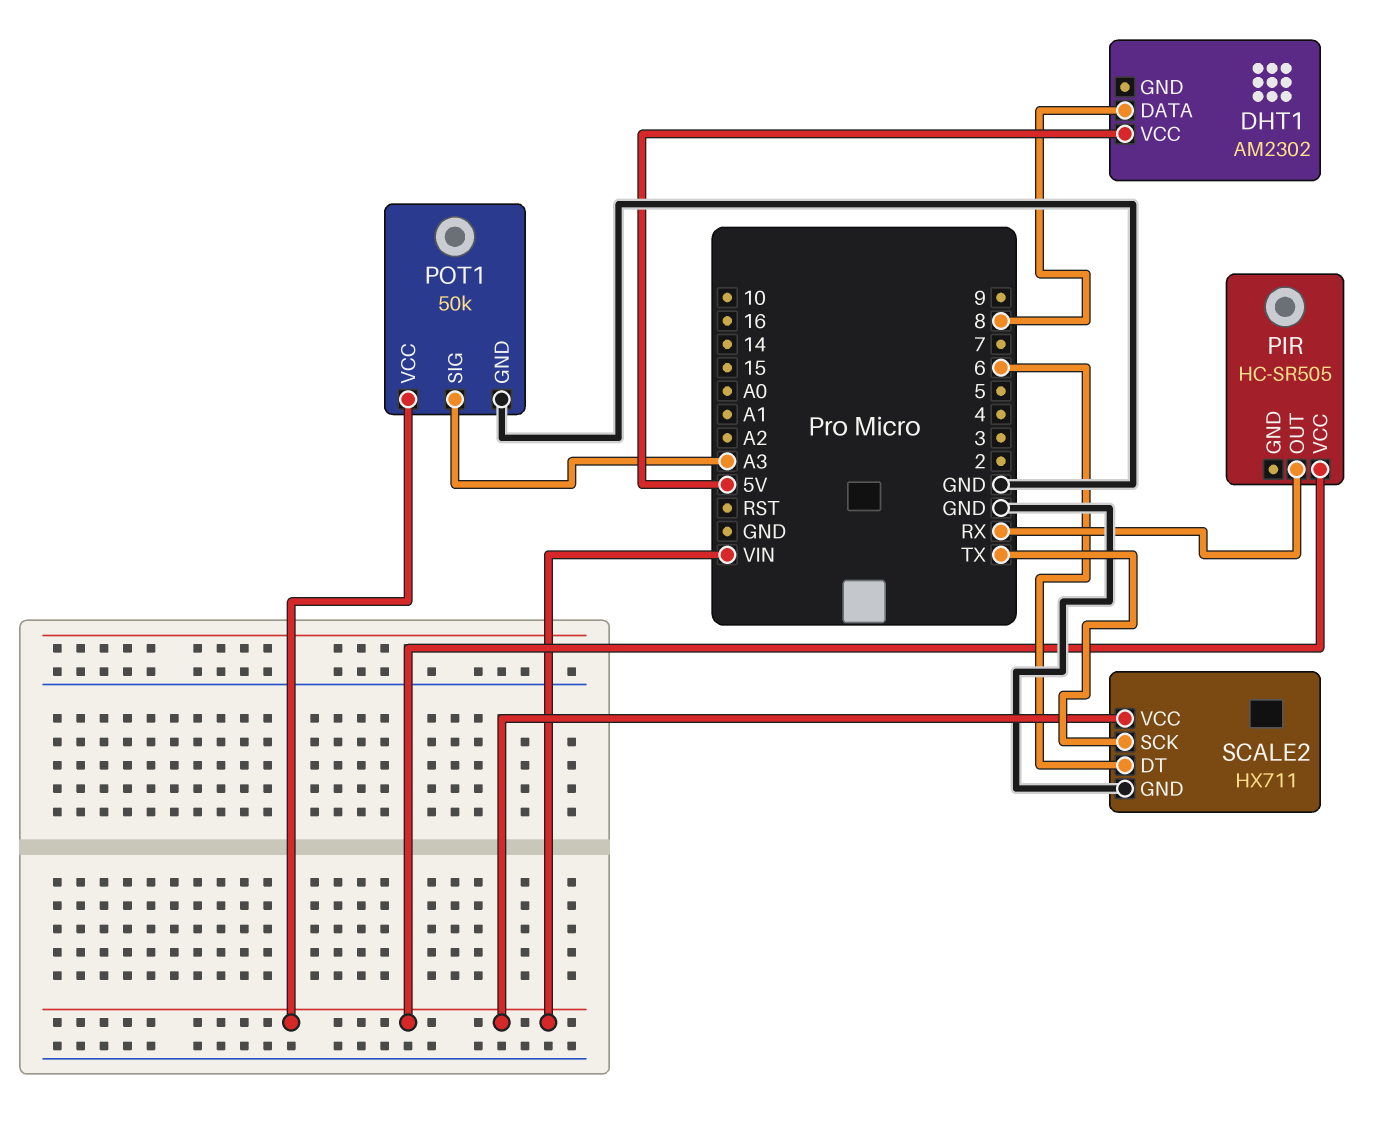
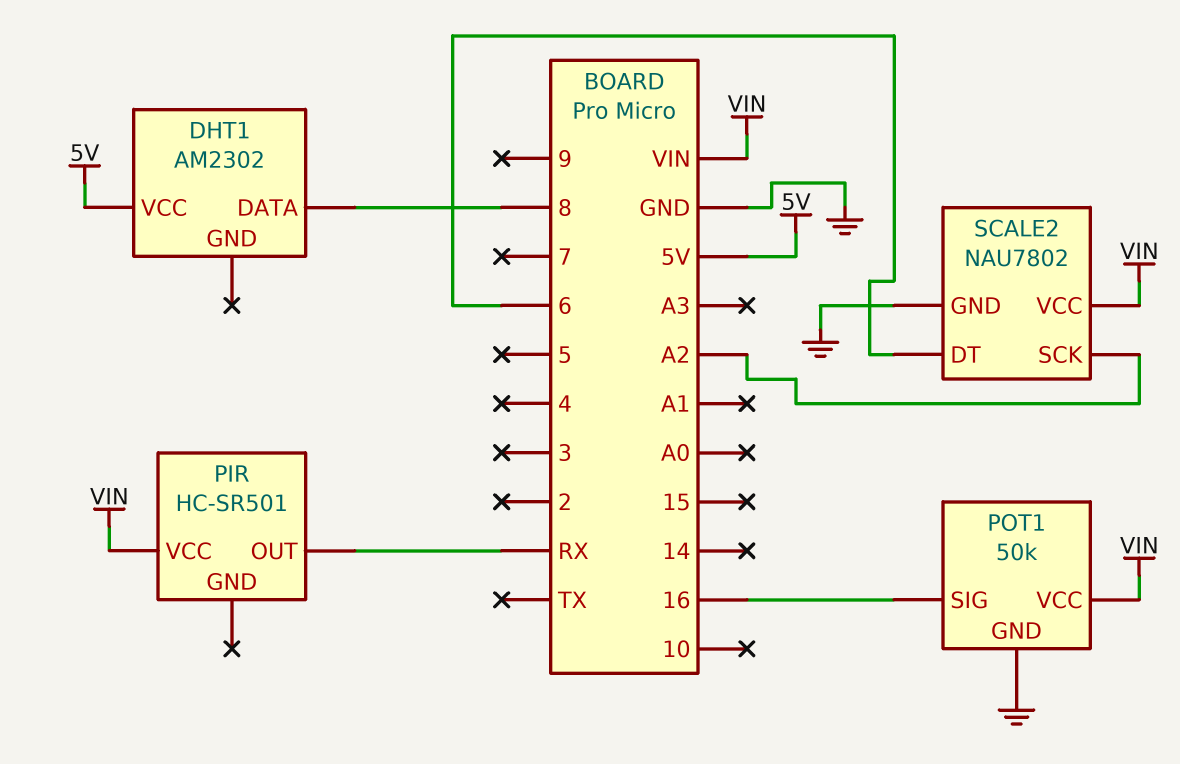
PIR: HC-SR505 -> HC-SR501
POT1 pin SIG: A3 -> 16
SCALE2: HX711 -> NAU7802
SCALE2 pin SCK: TX -> A2

